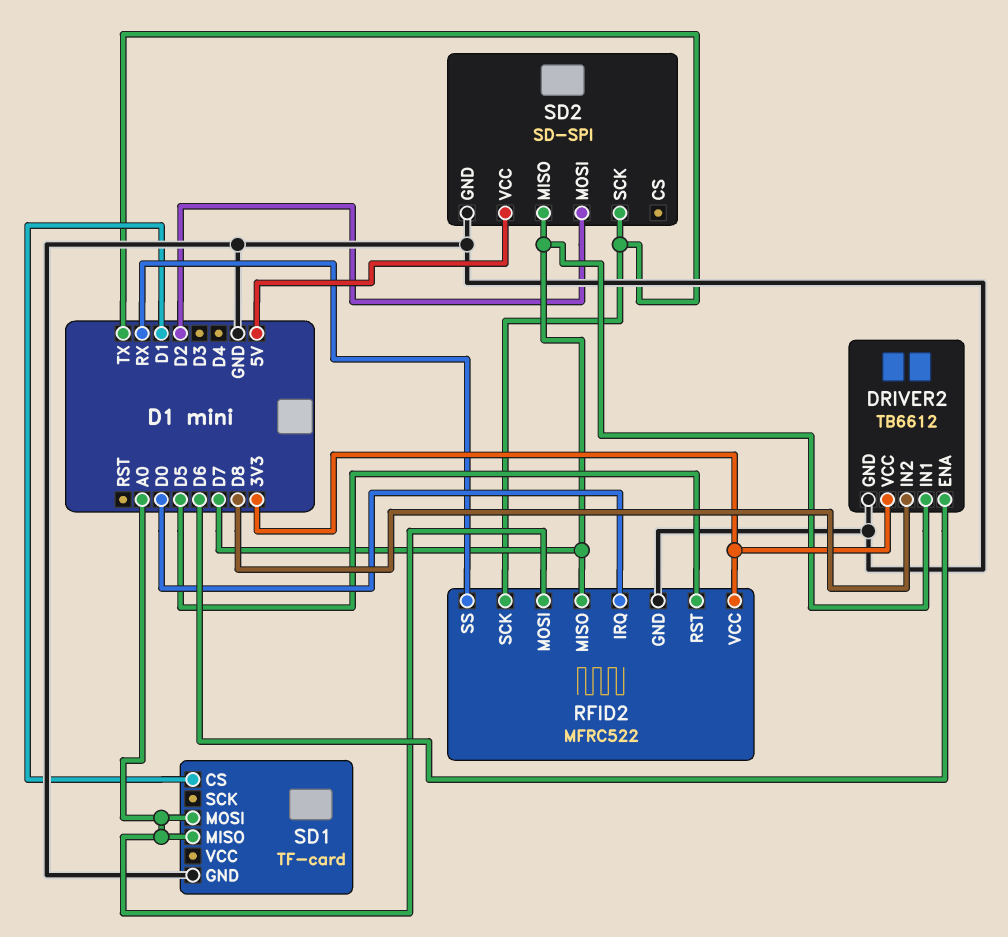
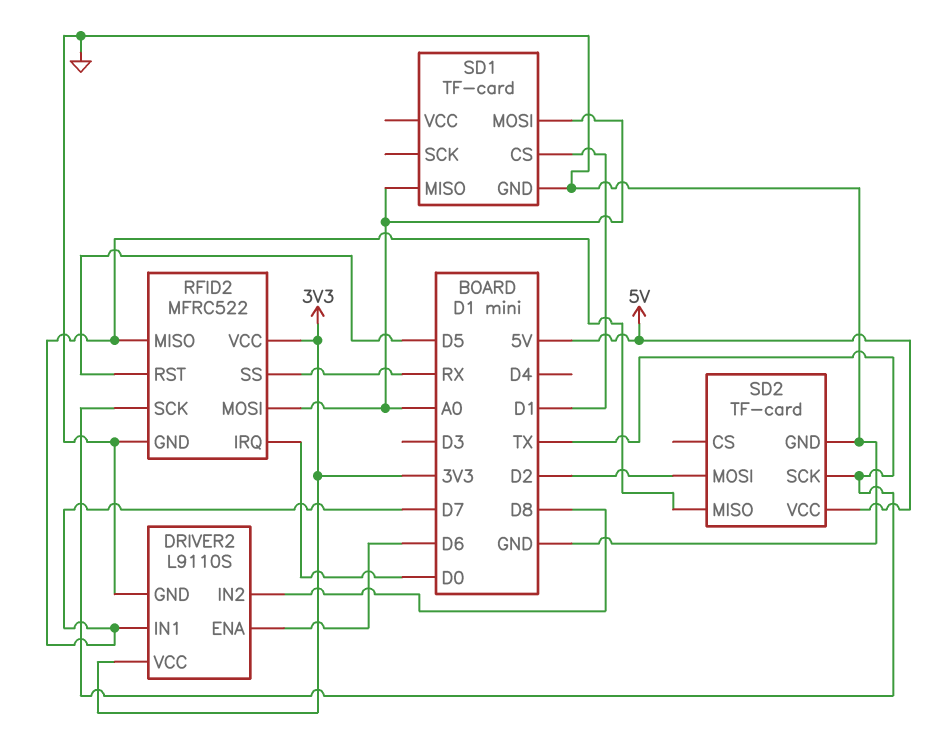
DRIVER2: TB6612 -> L9110S
SD2: SD-SPI -> TF-card

